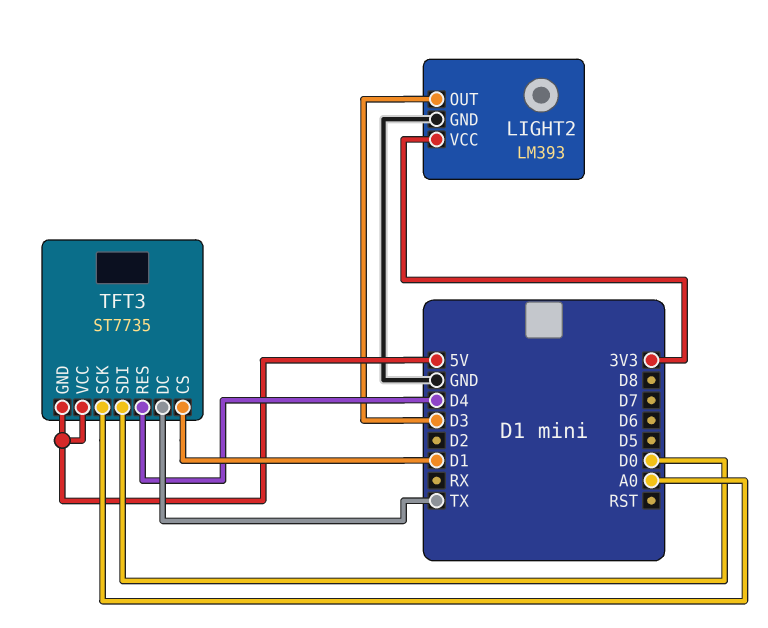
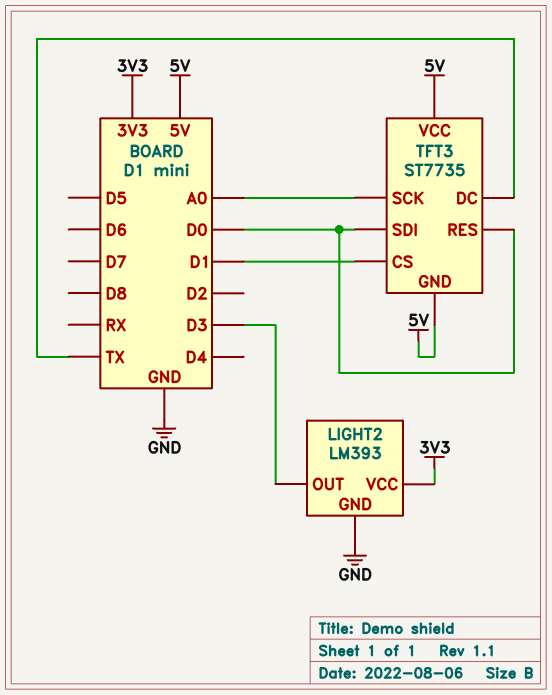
TFT3 pin RES: D4 -> D0

